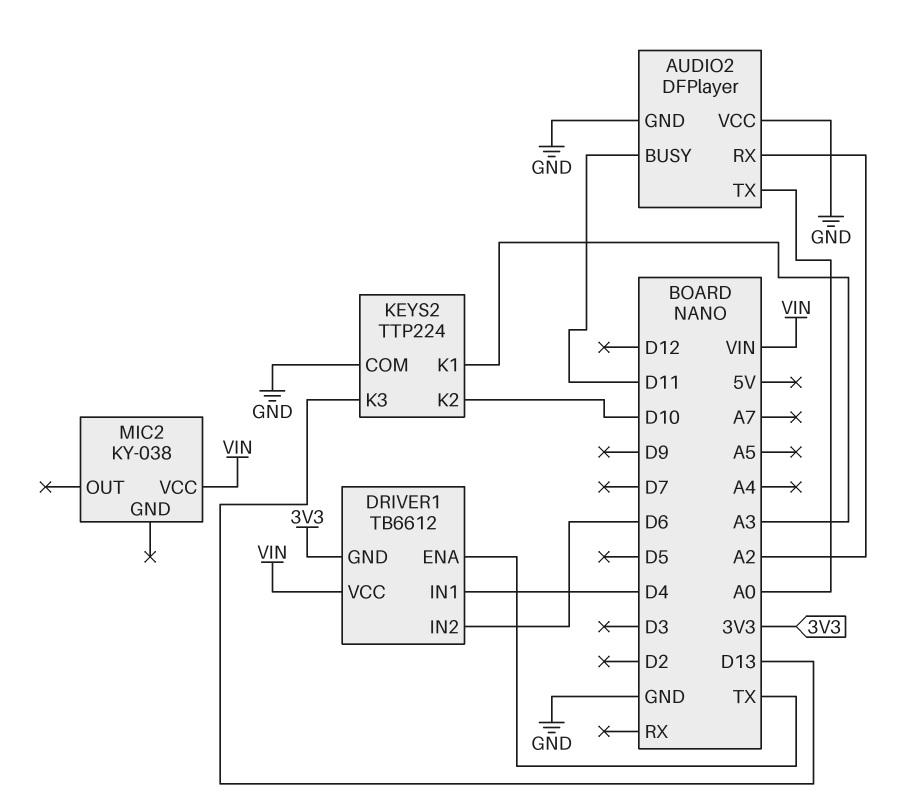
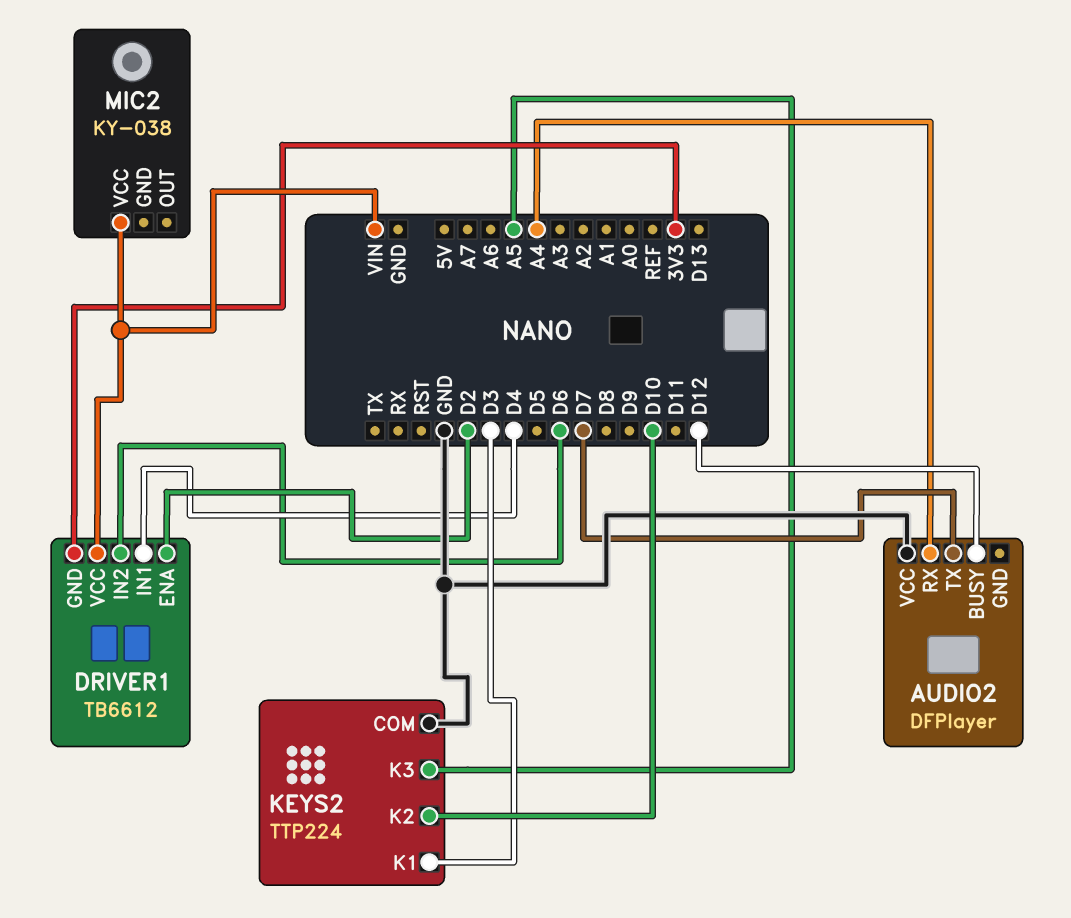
AUDIO2 pin BUSY: D11 -> D12
AUDIO2 pin GND: GND -> none
AUDIO2 pin RX: A2 -> A4
AUDIO2 pin TX: A0 -> D7
DRIVER1 pin ENA: TX -> D2
KEYS2 pin K1: A3 -> D3
KEYS2 pin K3: D13 -> A5

